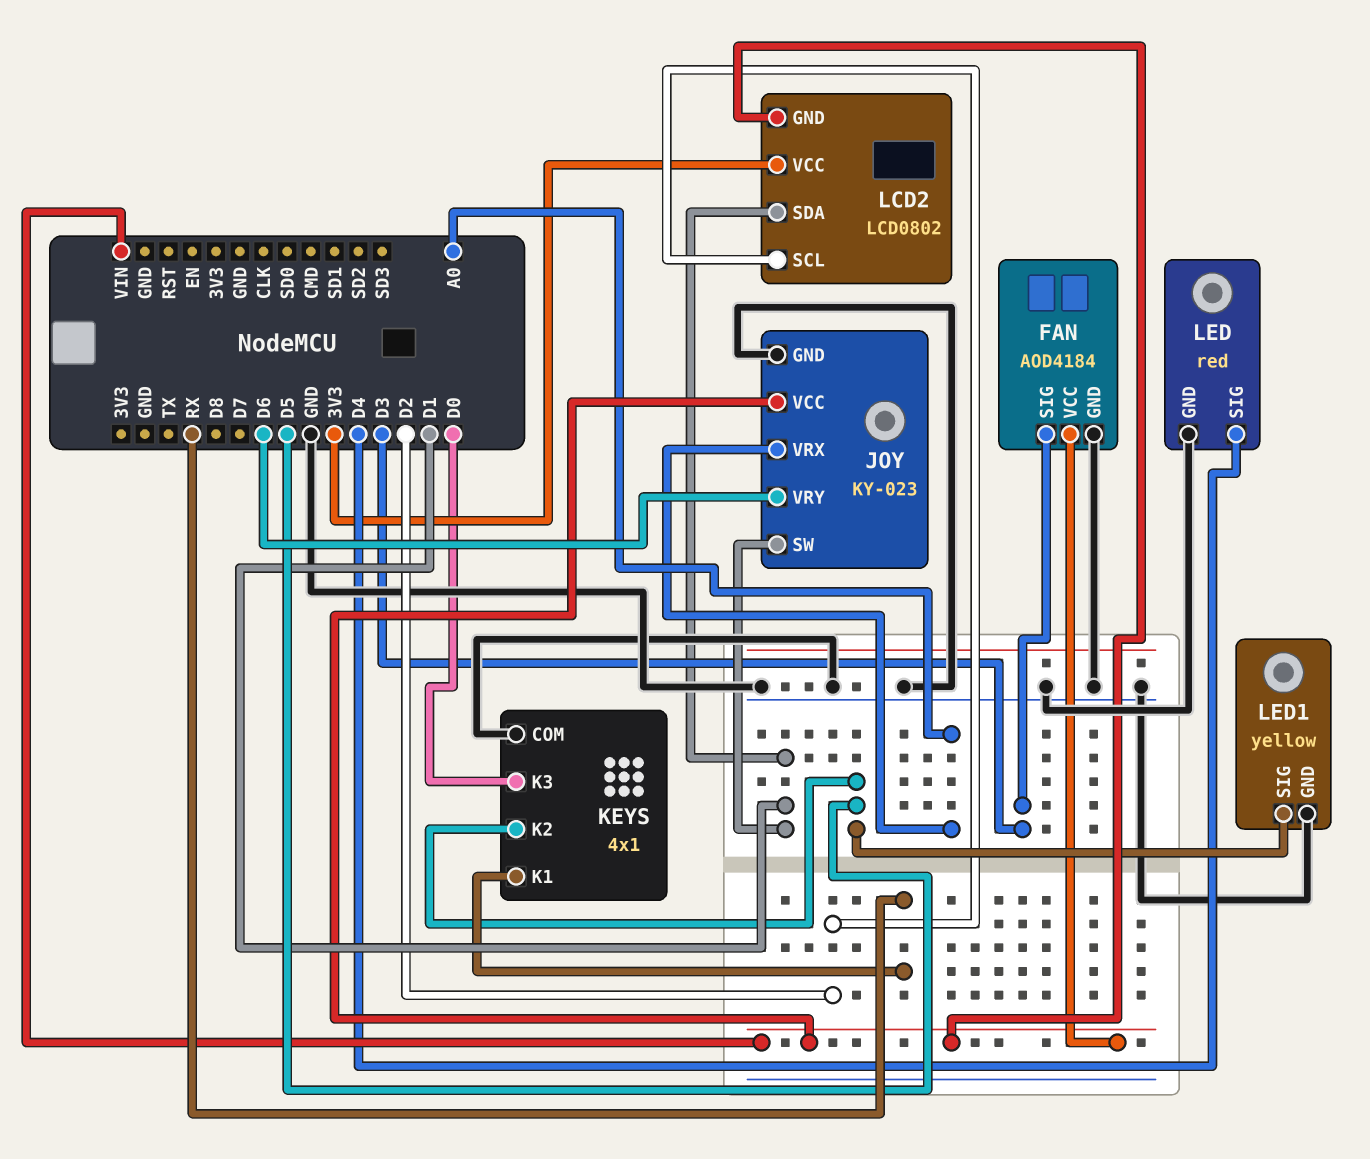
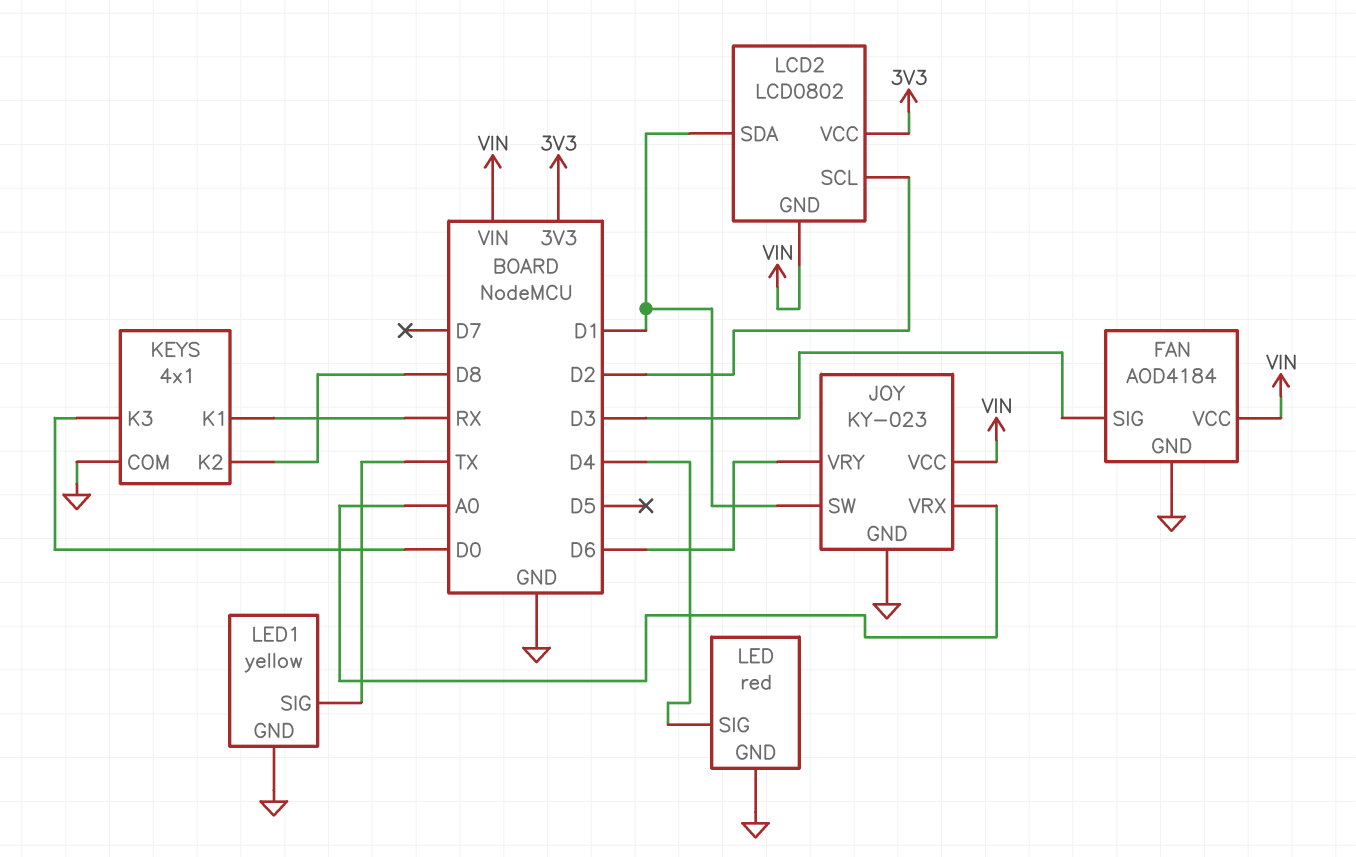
KEYS pin K2: D5 -> D8
LED1 pin SIG: D5 -> TX

